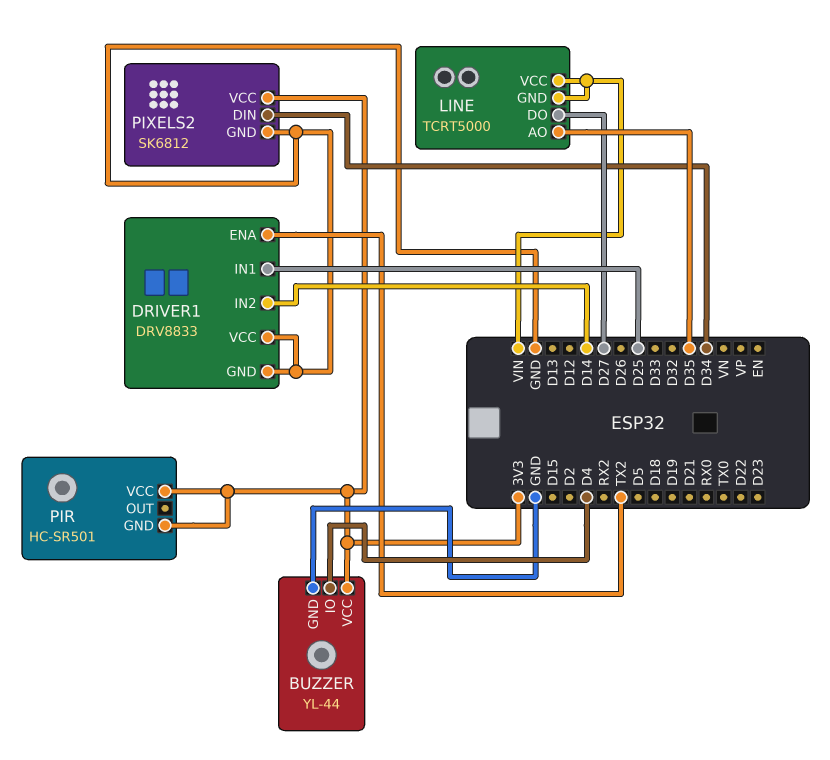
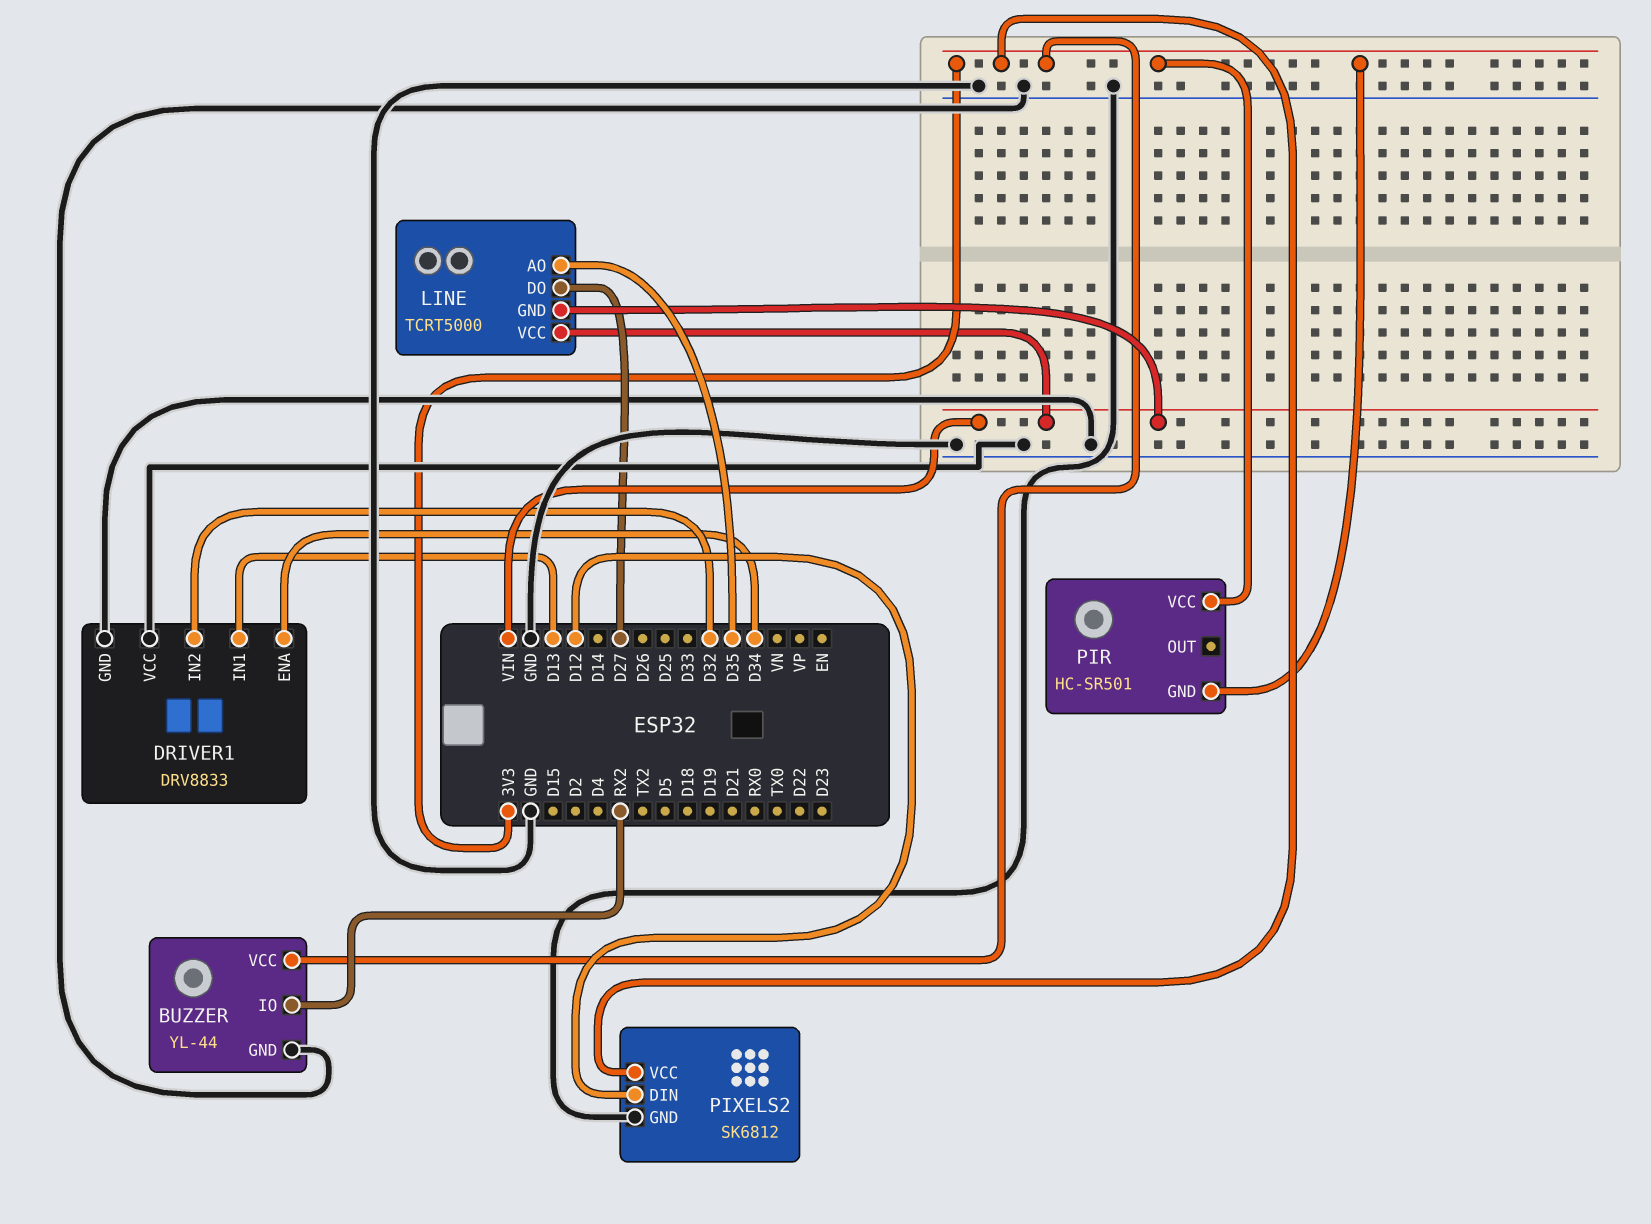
BUZZER pin IO: D4 -> RX2
DRIVER1 pin ENA: TX2 -> D34
DRIVER1 pin IN1: D25 -> D13
DRIVER1 pin IN2: D14 -> D32
PIXELS2 pin DIN: D34 -> D12

